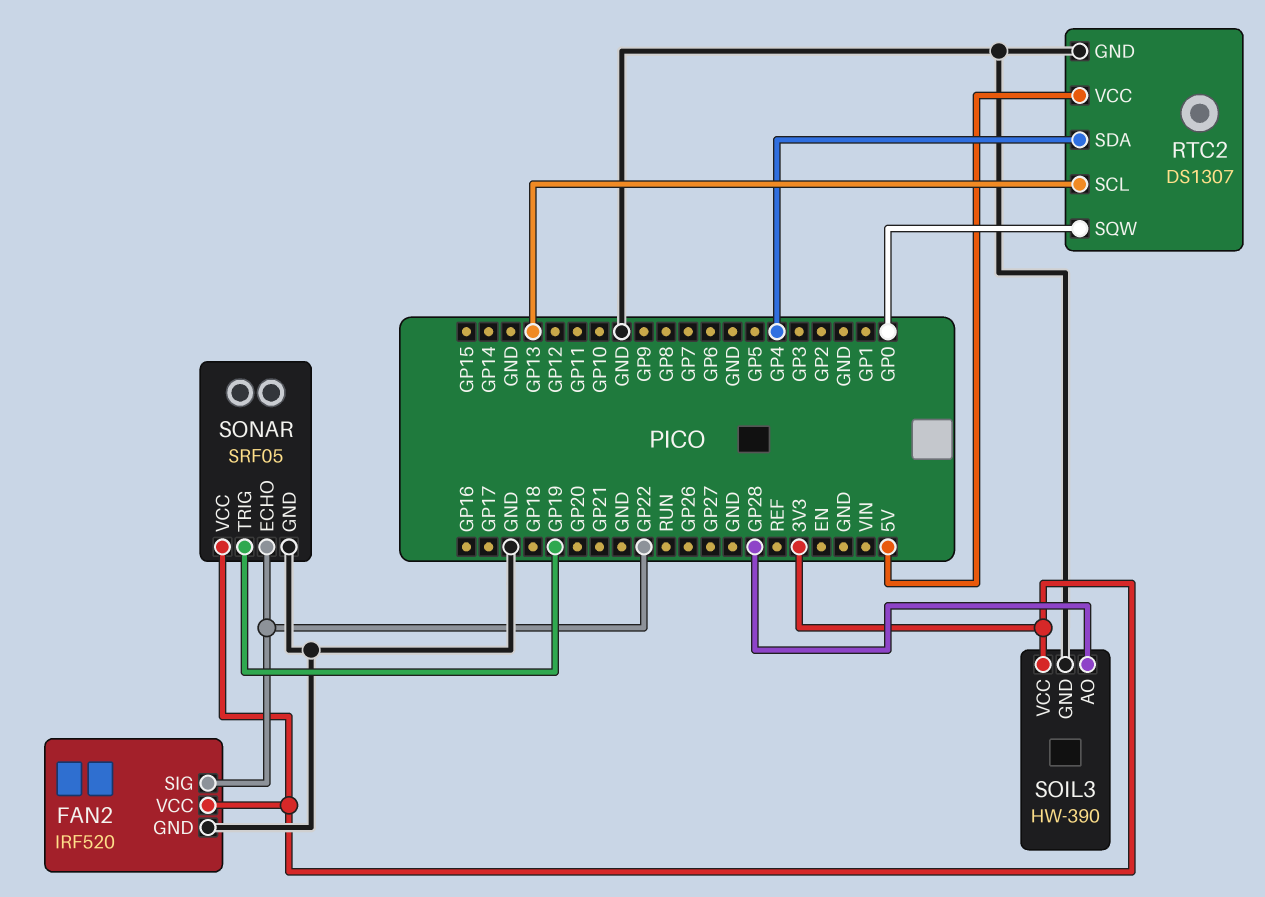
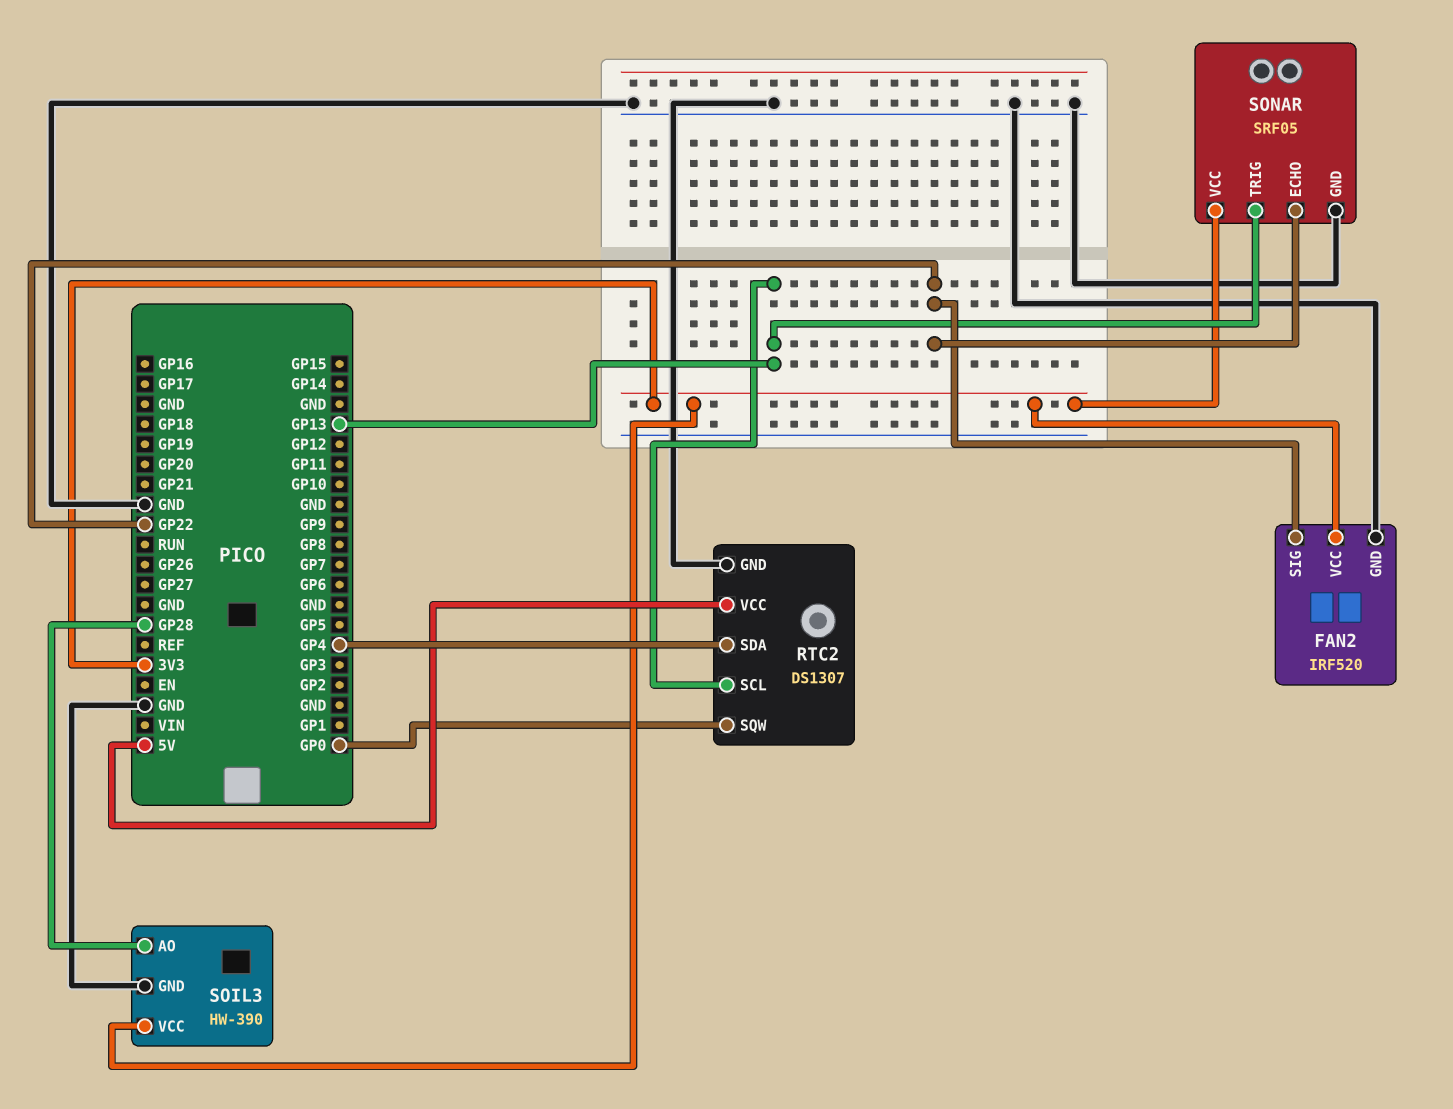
SONAR pin TRIG: GP19 -> GP13

